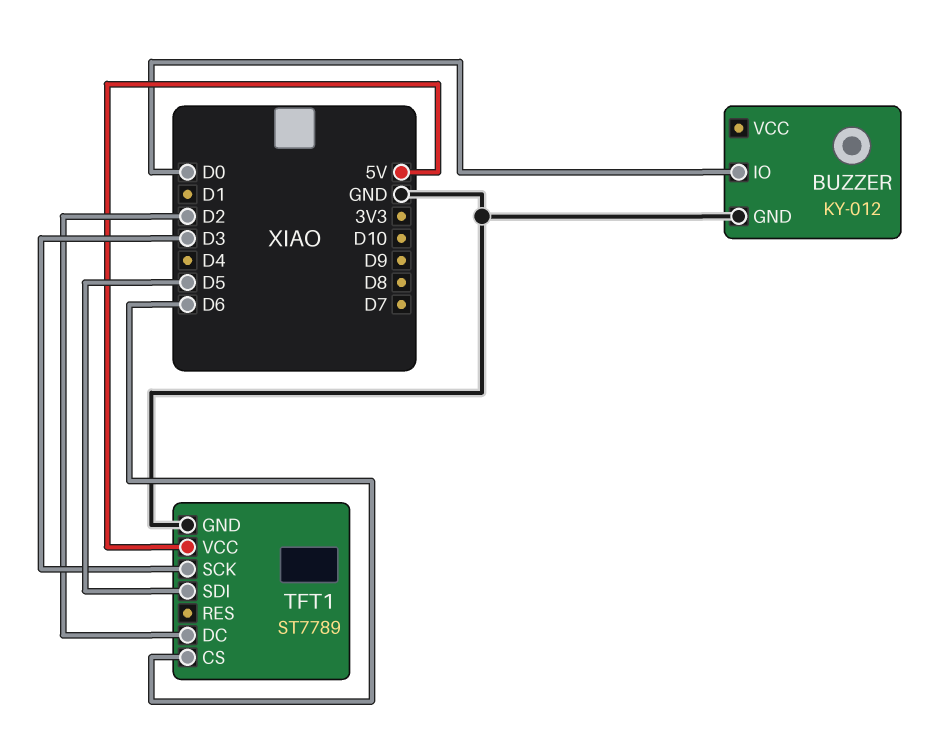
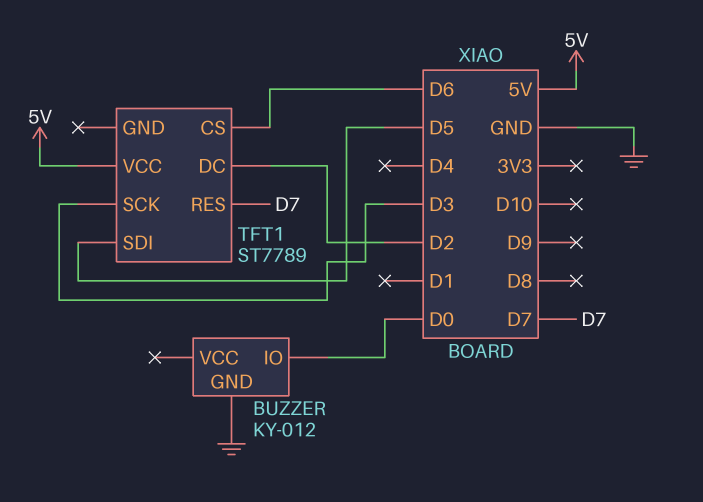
TFT1 pin GND: GND -> none
TFT1 pin RES: none -> D7

